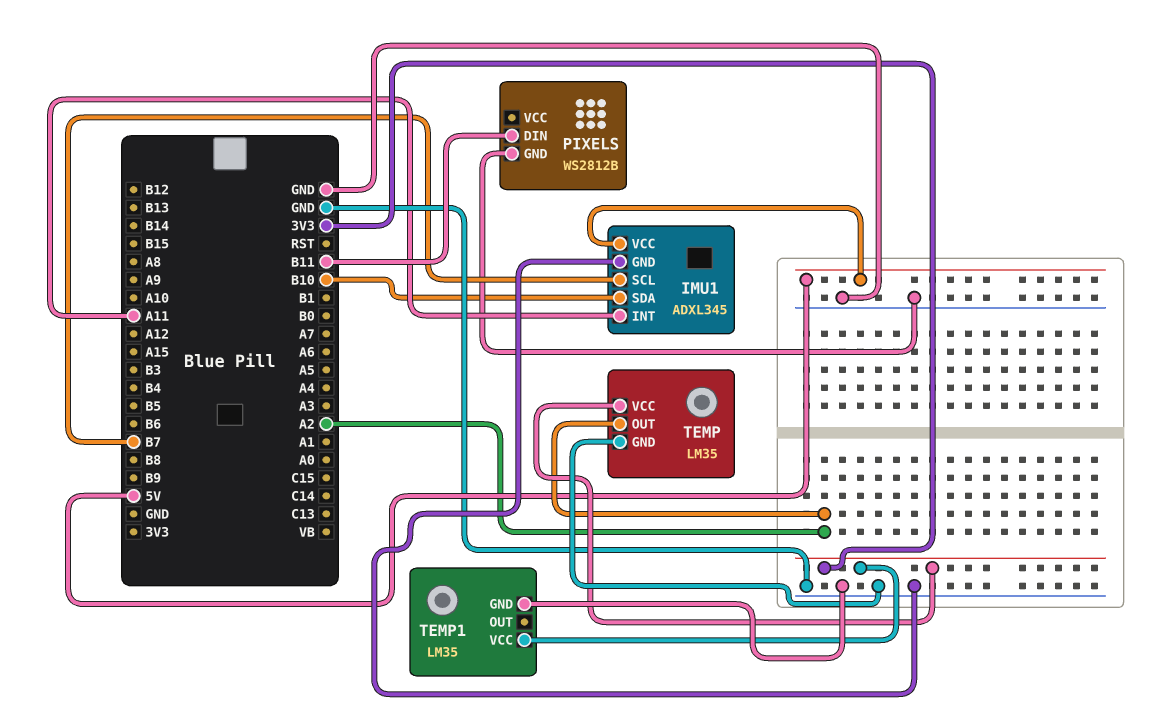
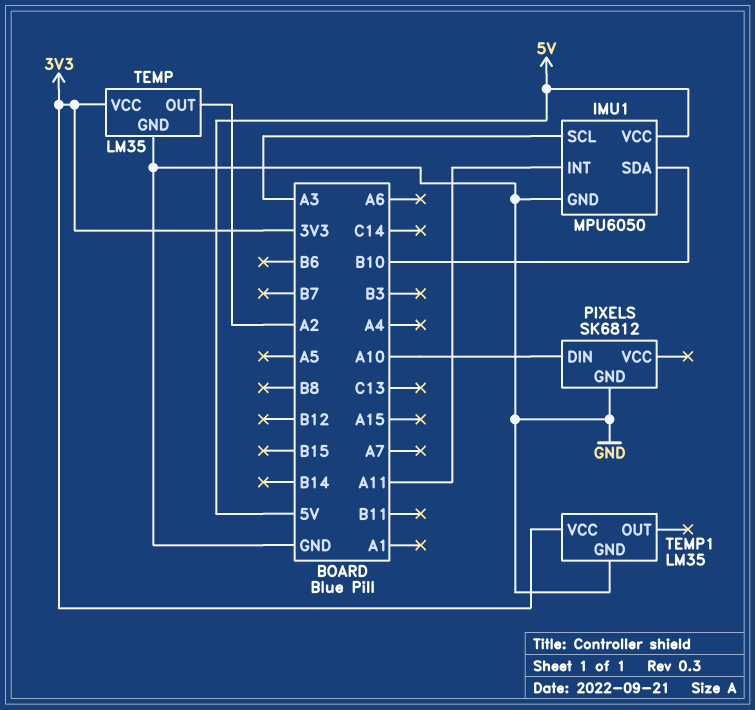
IMU1: ADXL345 -> MPU6050
IMU1 pin SCL: B7 -> A3
PIXELS: WS2812B -> SK6812
PIXELS pin DIN: B11 -> A10

